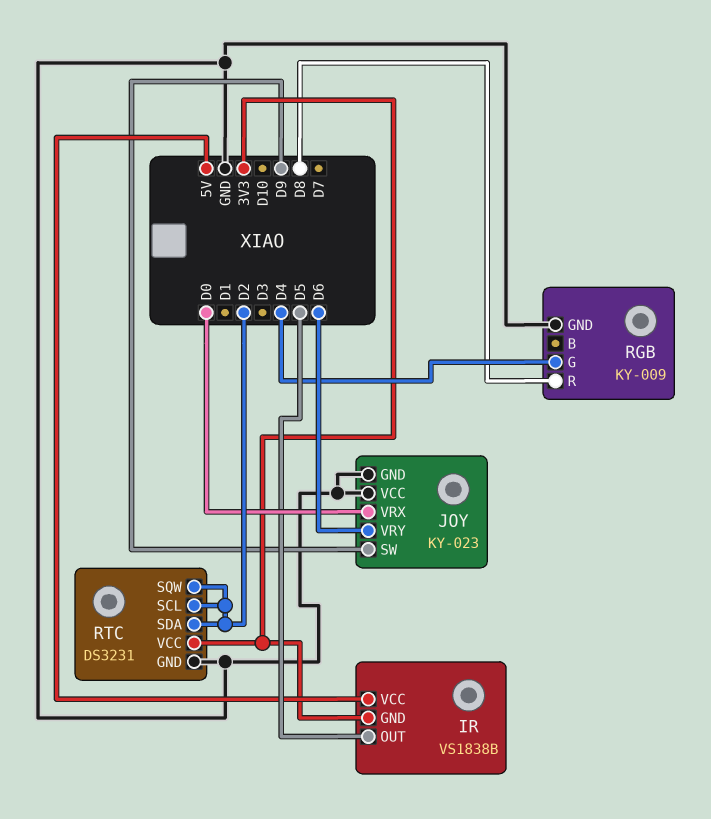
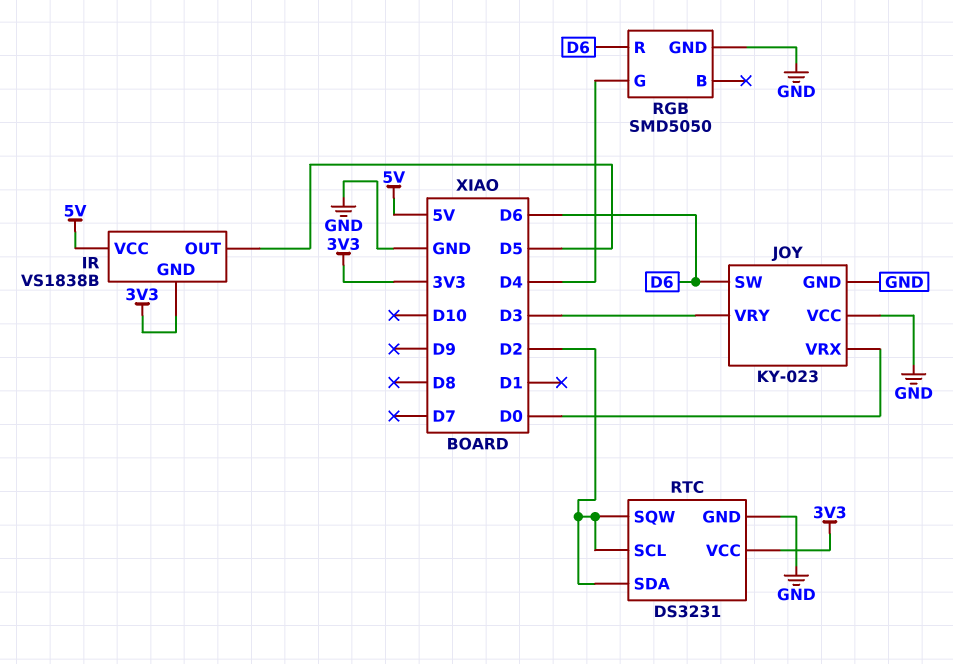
JOY pin SW: D9 -> D6
JOY pin VRY: D6 -> D3
RGB: KY-009 -> SMD5050
RGB pin R: D8 -> D6

